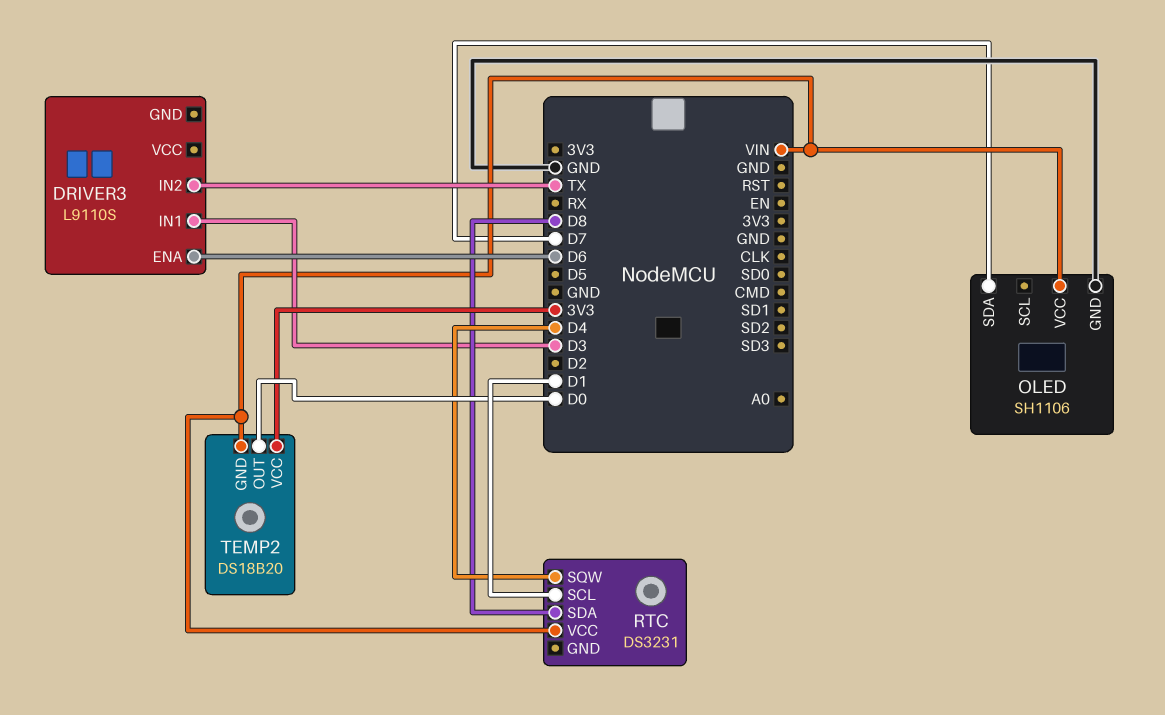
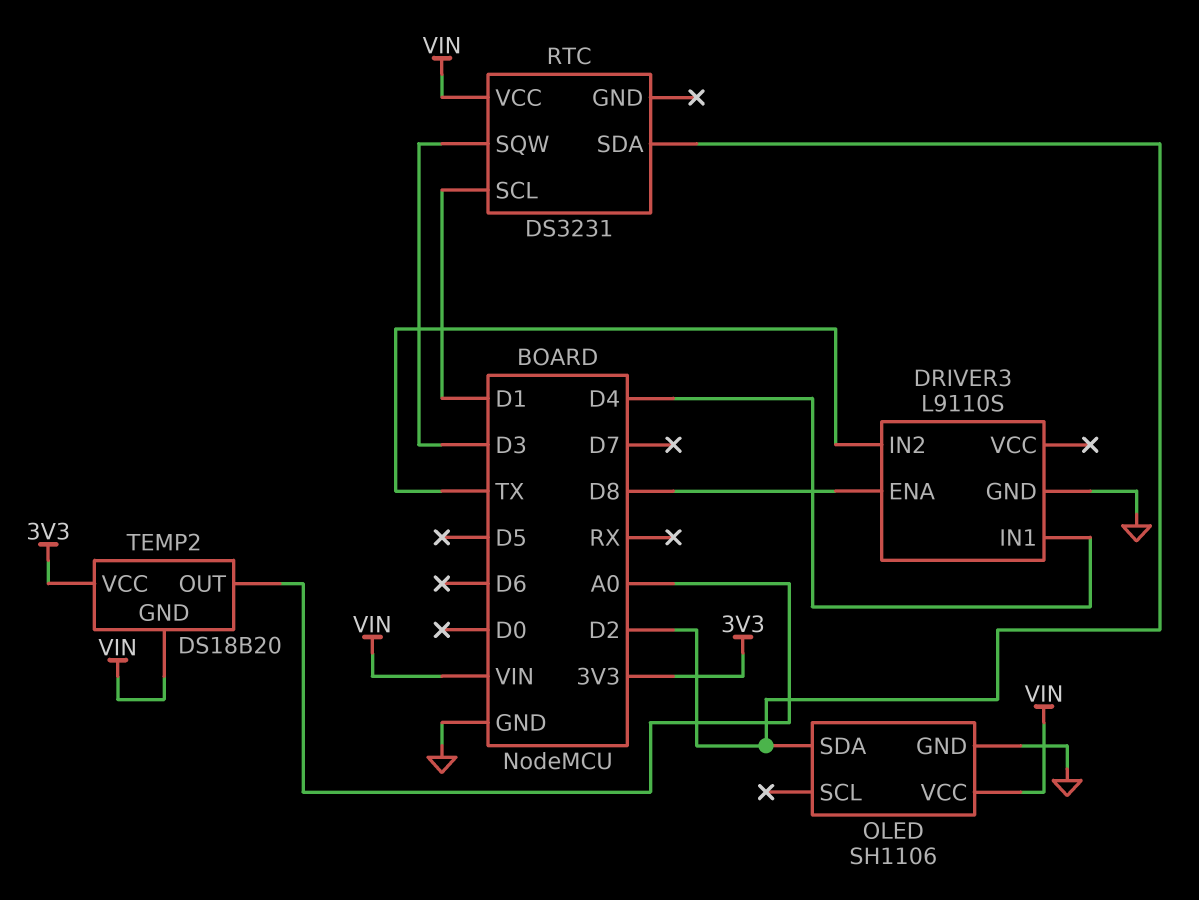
DRIVER3 pin ENA: D6 -> D8
DRIVER3 pin GND: none -> GND
DRIVER3 pin IN1: D3 -> D4
OLED pin SDA: D7 -> D2
RTC pin SDA: D8 -> D2
RTC pin SQW: D4 -> D3
TEMP2 pin OUT: D0 -> A0

